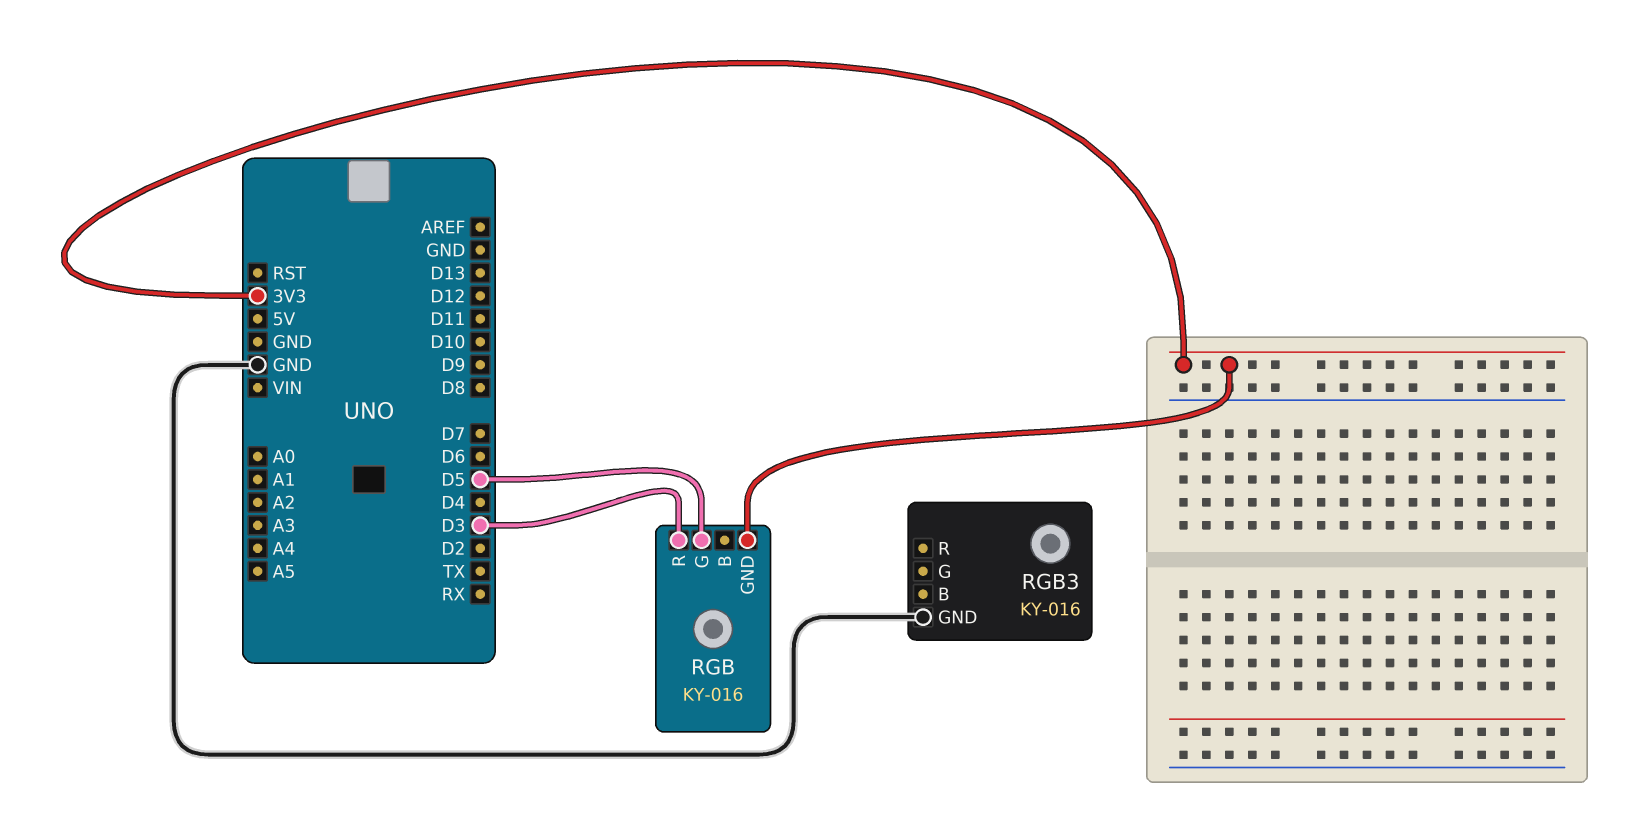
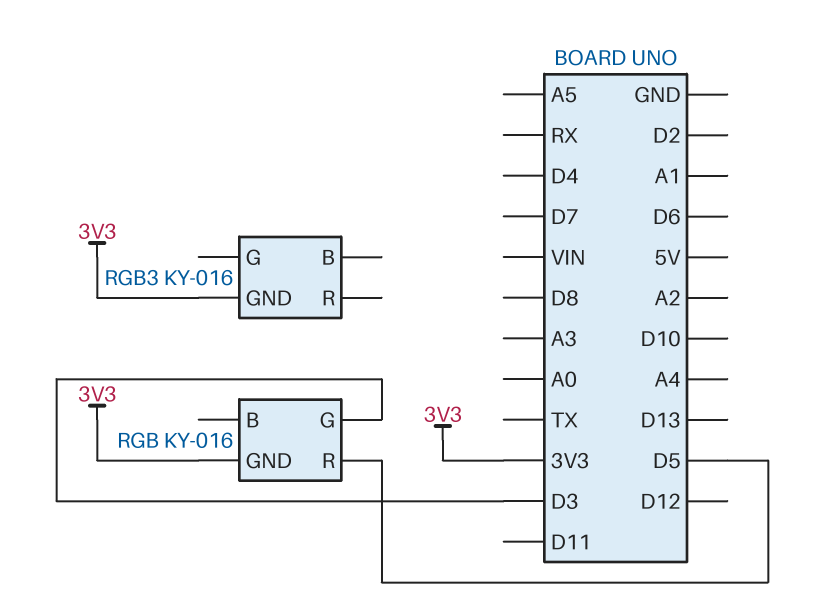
RGB pin G: D5 -> D3
RGB pin R: D3 -> D5
RGB3 pin GND: GND -> 3V3

